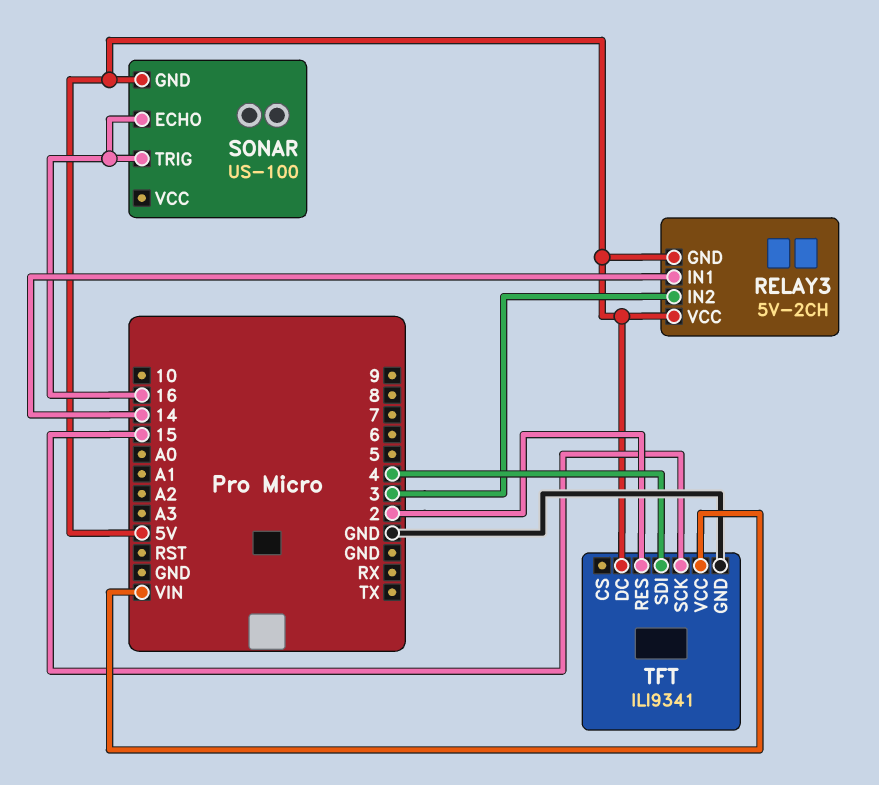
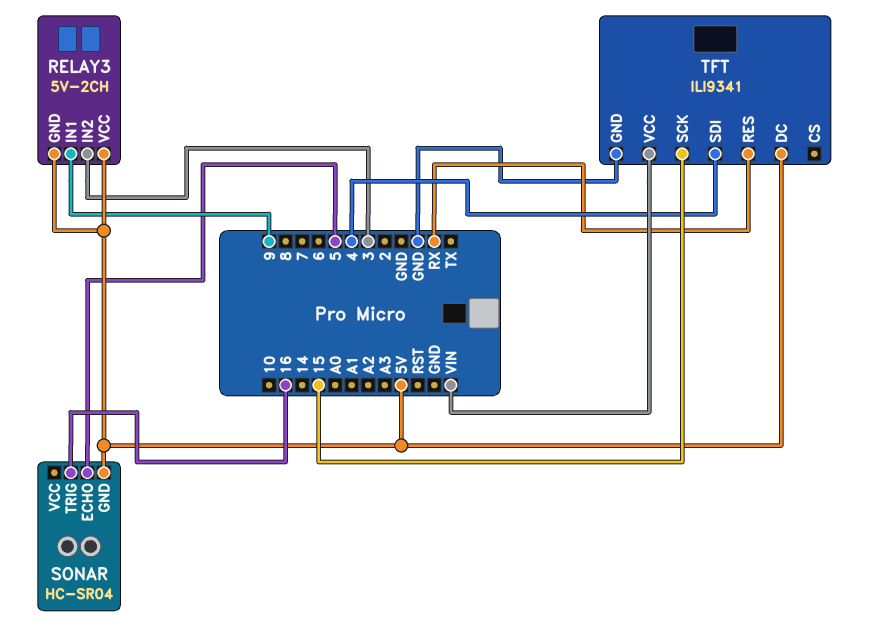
RELAY3 pin IN1: 14 -> 9
SONAR: US-100 -> HC-SR04
SONAR pin ECHO: 16 -> 5
TFT pin RES: 2 -> RX

